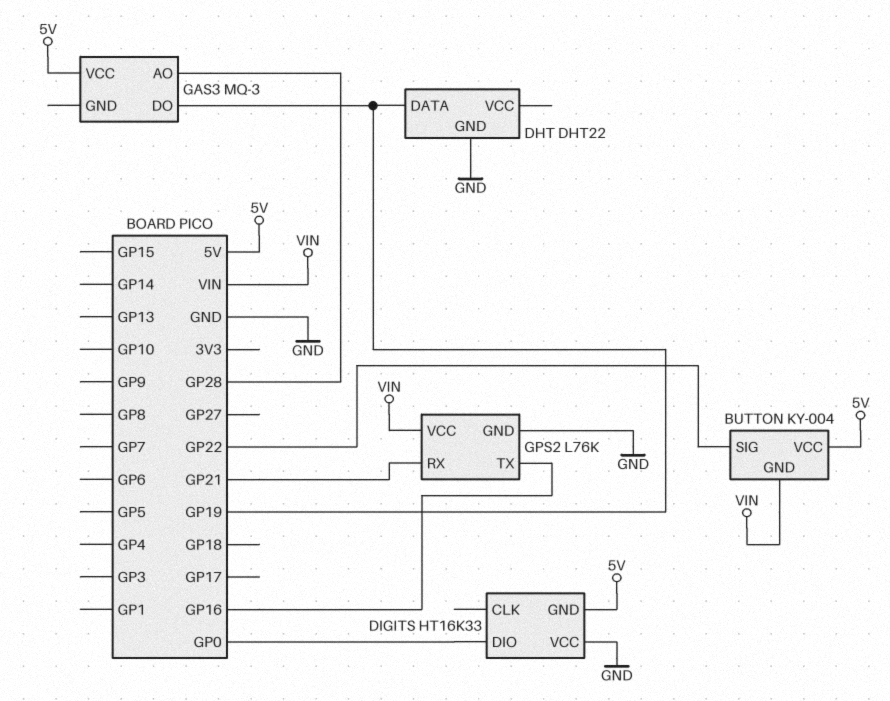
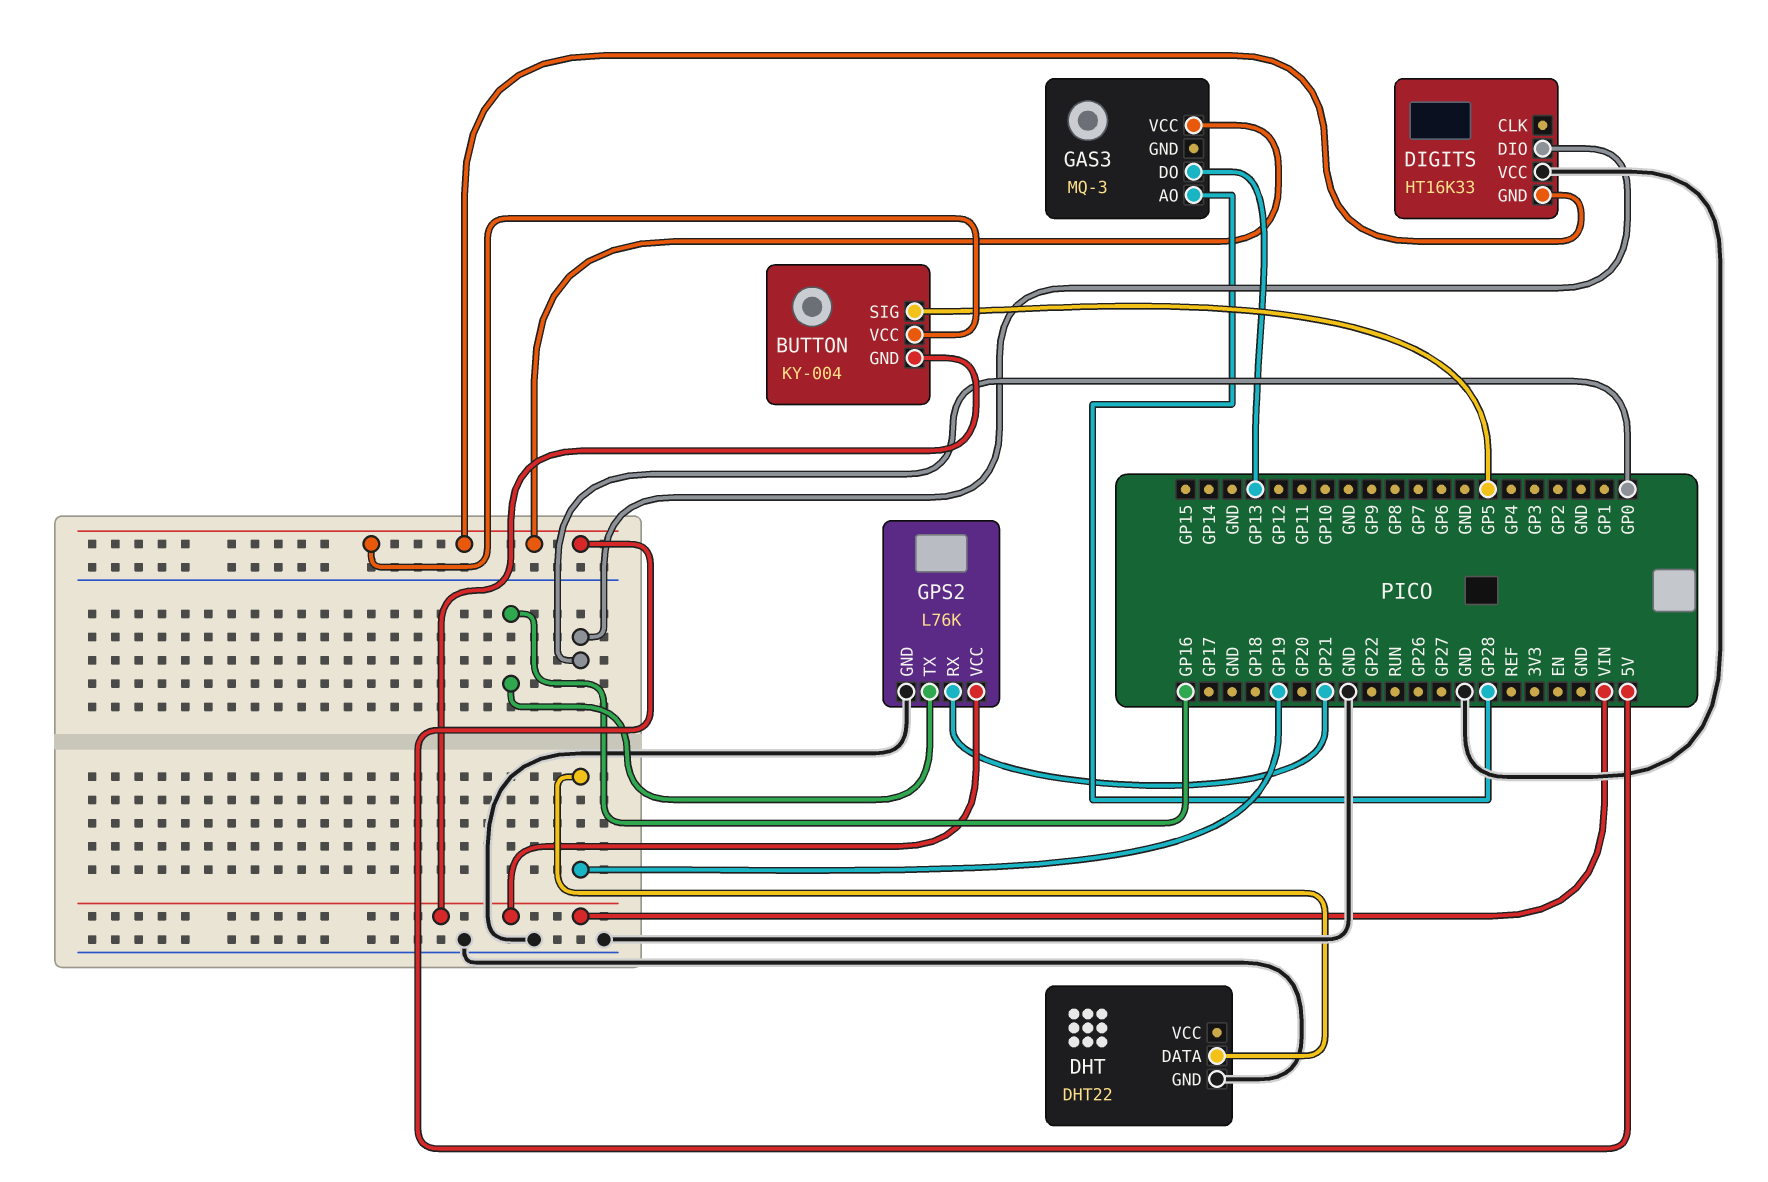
BUTTON pin SIG: GP22 -> GP5
GAS3 pin DO: GP19 -> GP13

